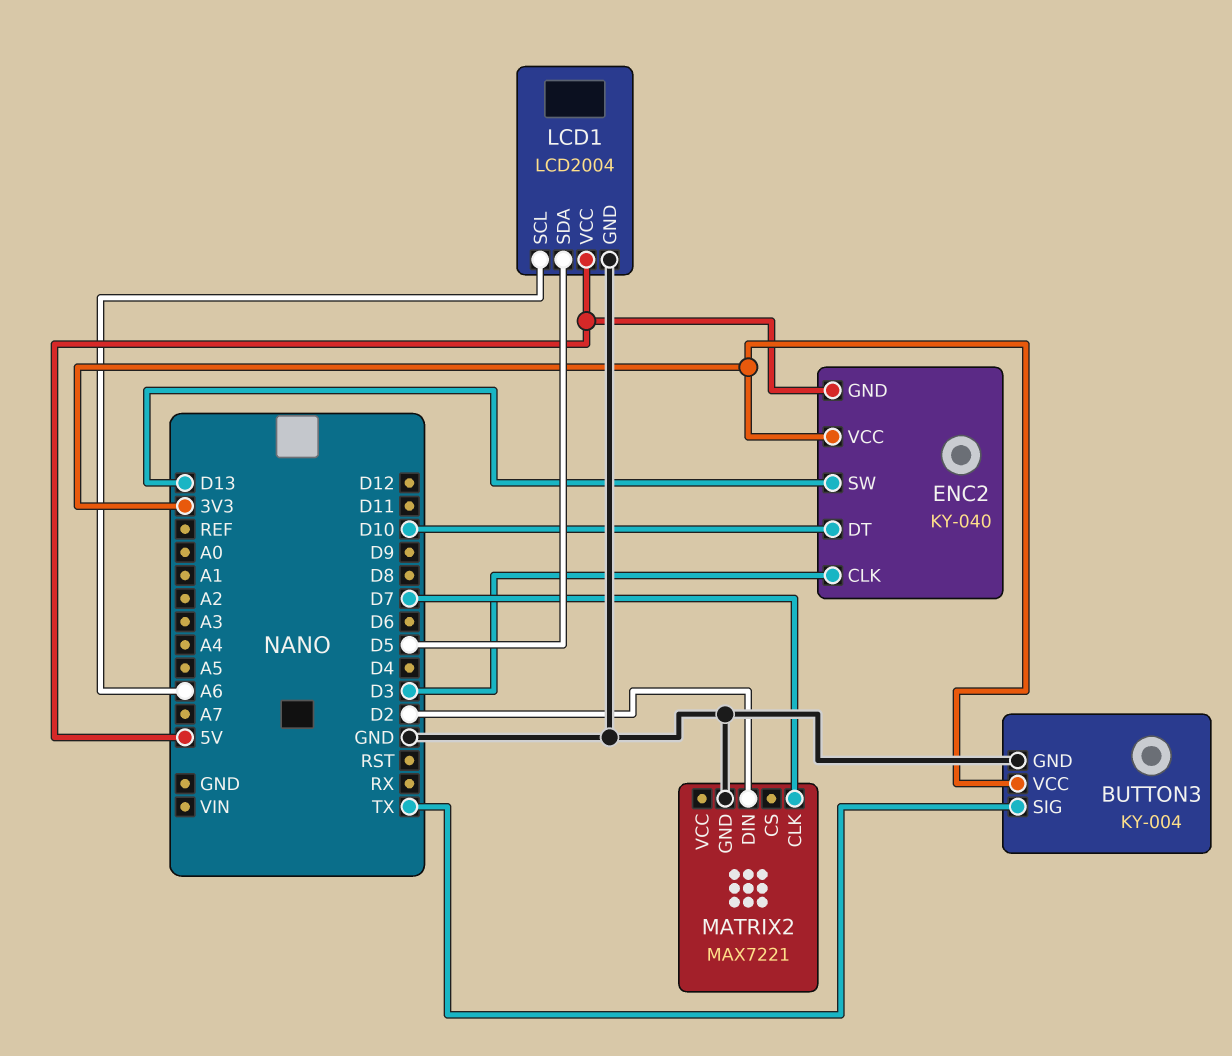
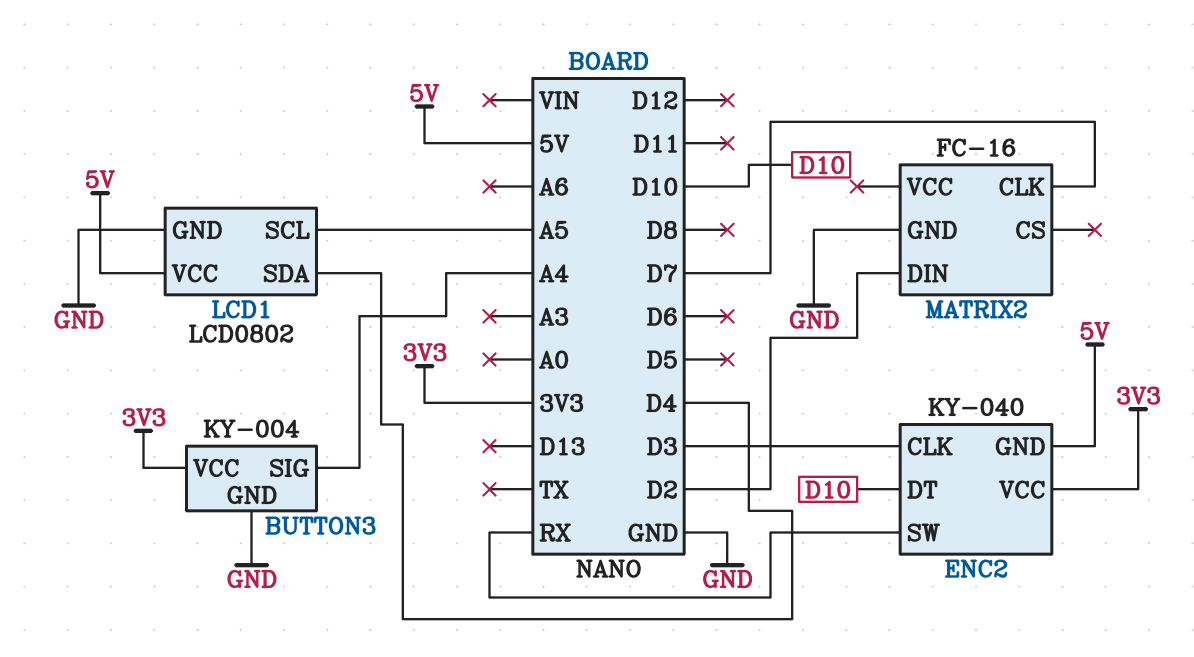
BUTTON3 pin SIG: TX -> A4
ENC2 pin SW: D13 -> RX
LCD1: LCD2004 -> LCD0802
LCD1 pin SCL: A6 -> A5
LCD1 pin SDA: D5 -> D4
MATRIX2: MAX7221 -> FC-16

